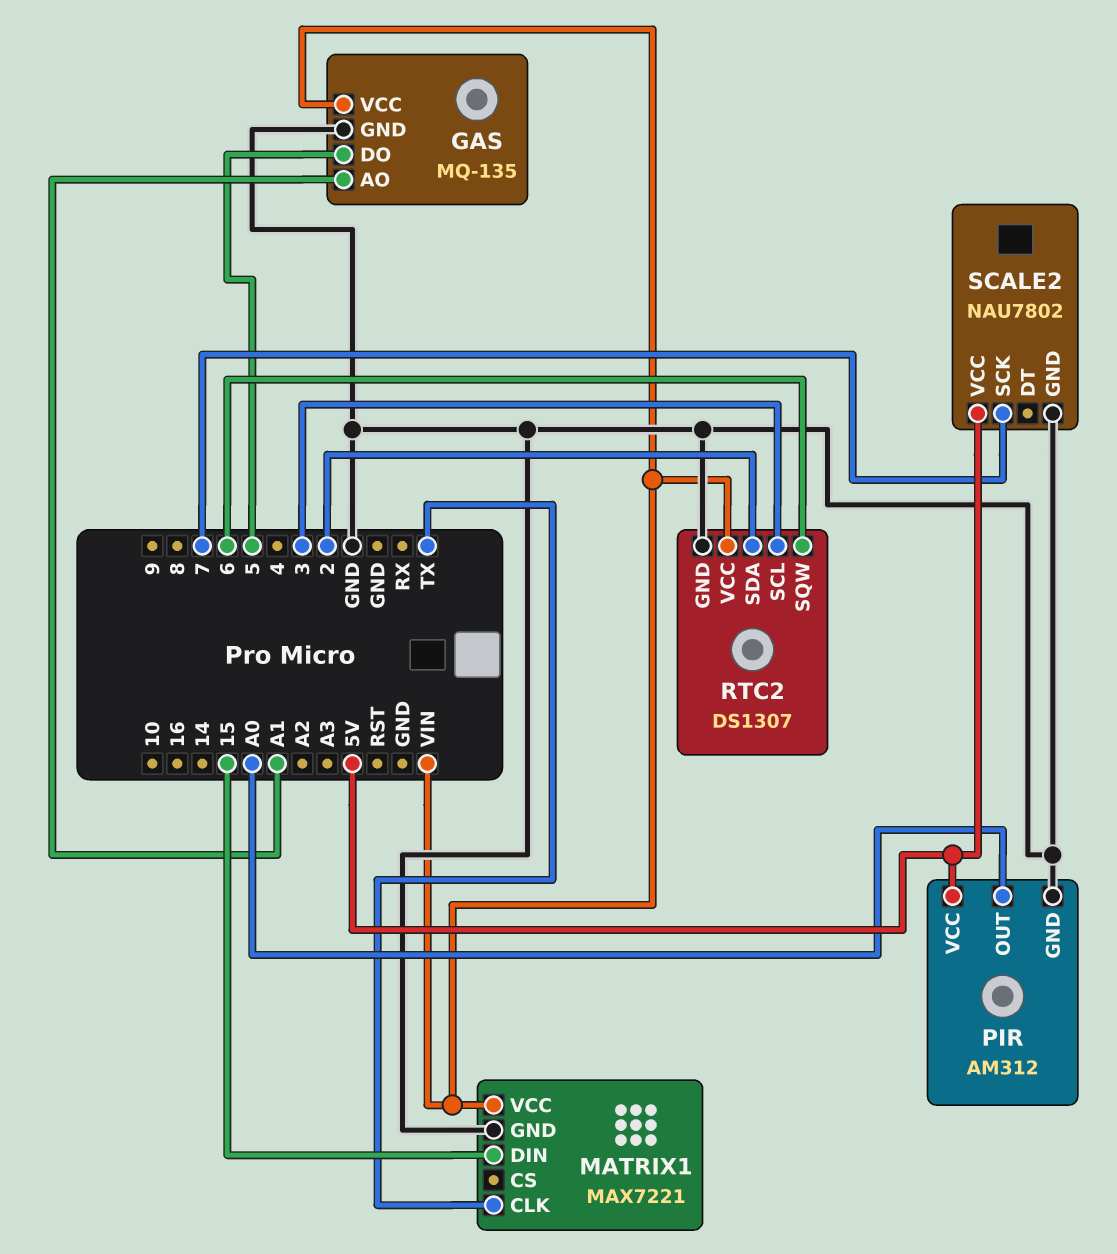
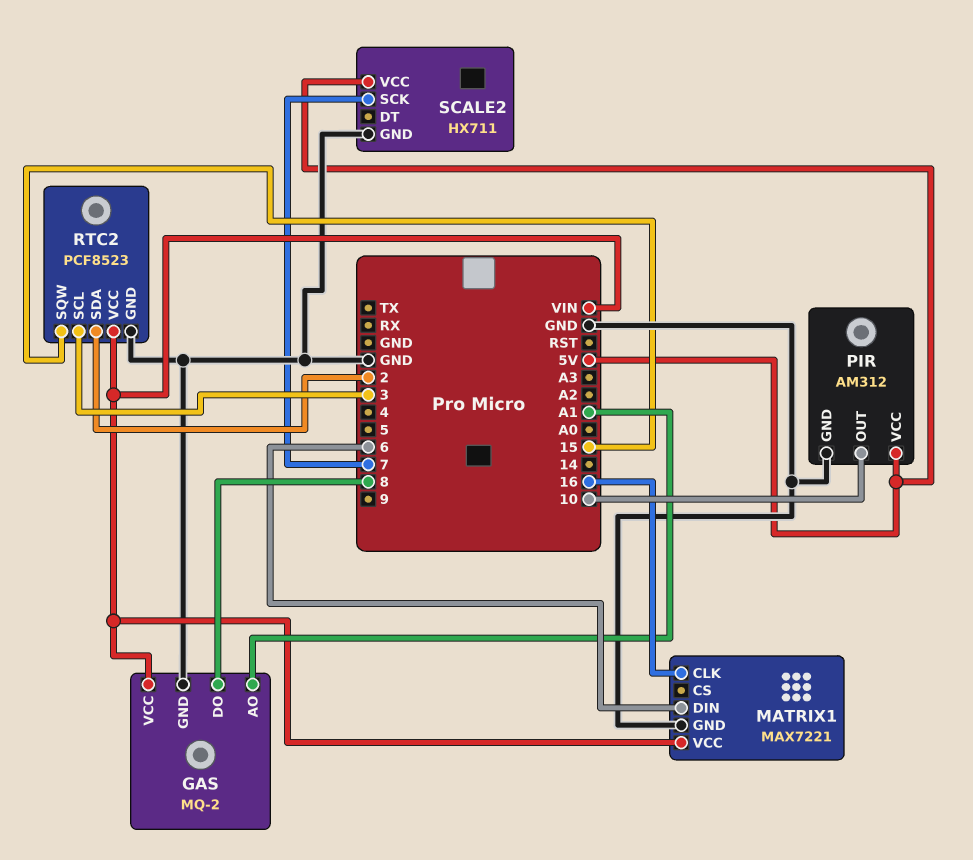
GAS: MQ-135 -> MQ-2
GAS pin DO: 5 -> 8
MATRIX1 pin CLK: TX -> 16
MATRIX1 pin DIN: 15 -> 6
PIR pin OUT: A0 -> 10
RTC2: DS1307 -> PCF8523
RTC2 pin SQW: 6 -> 15
SCALE2: NAU7802 -> HX711

